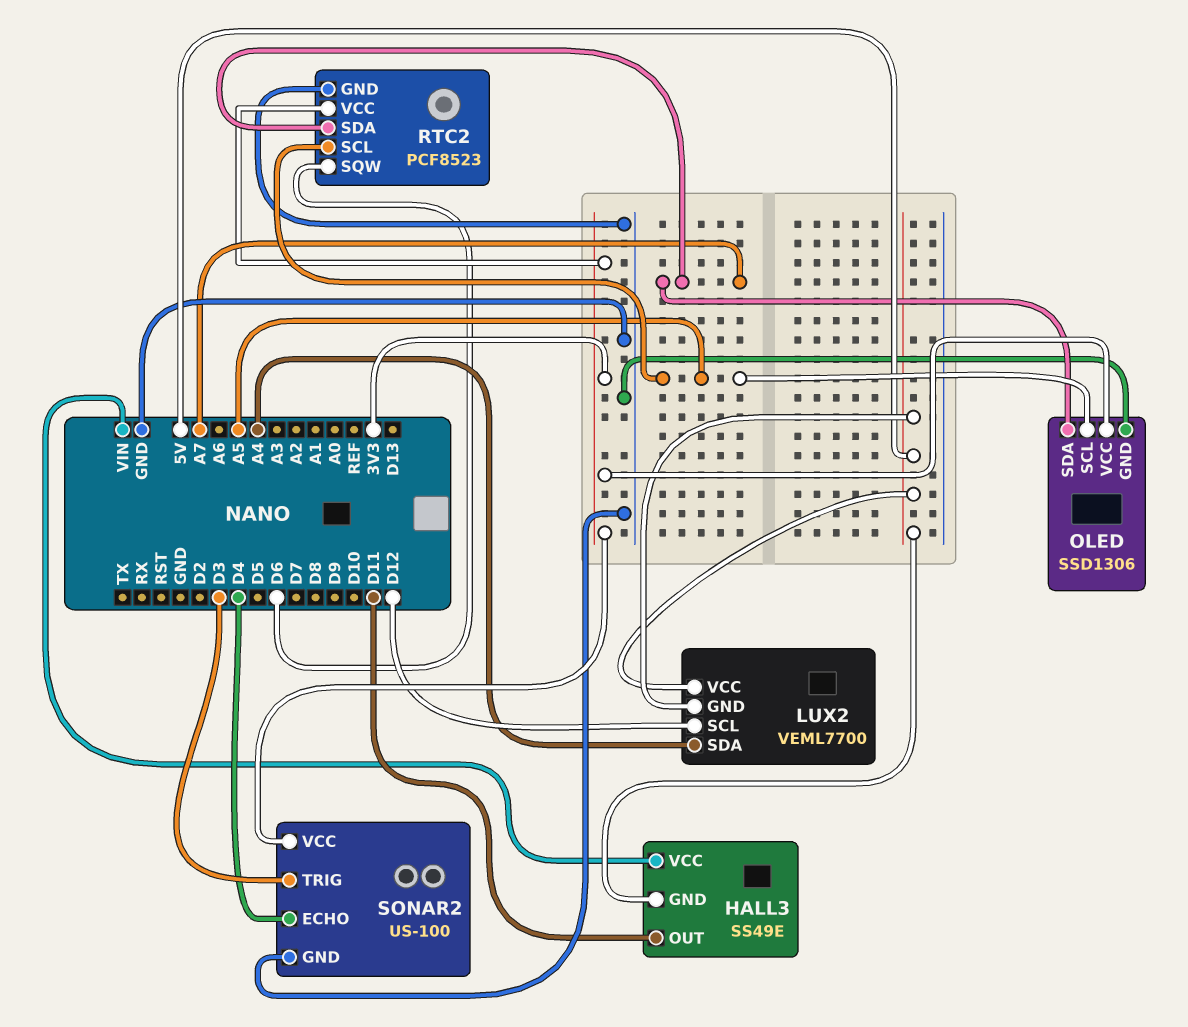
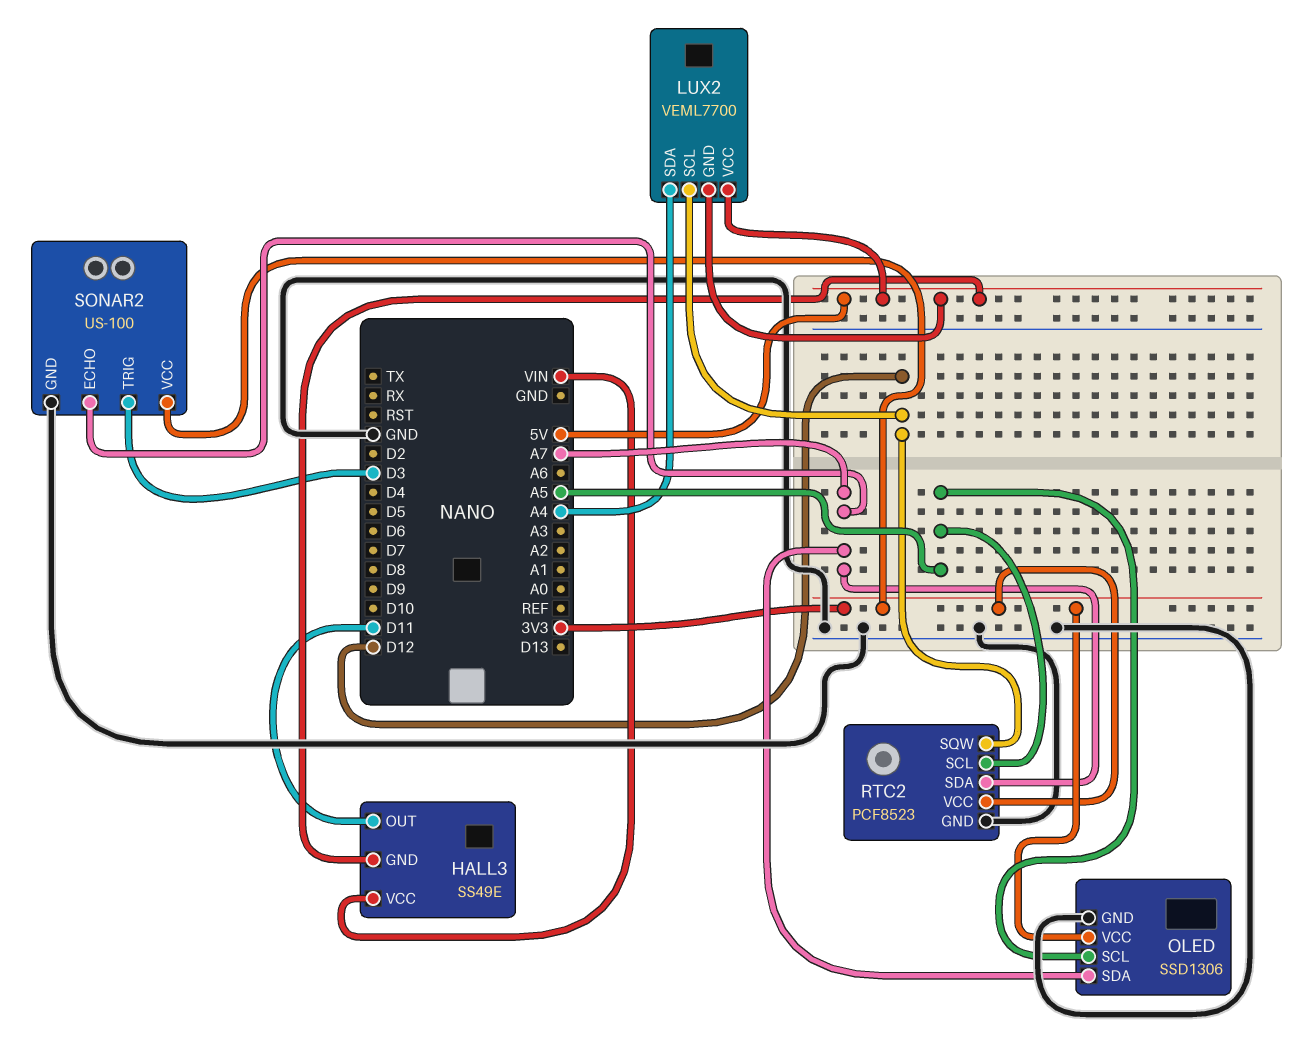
RTC2 pin SQW: D6 -> D12
SONAR2 pin ECHO: D4 -> A7

